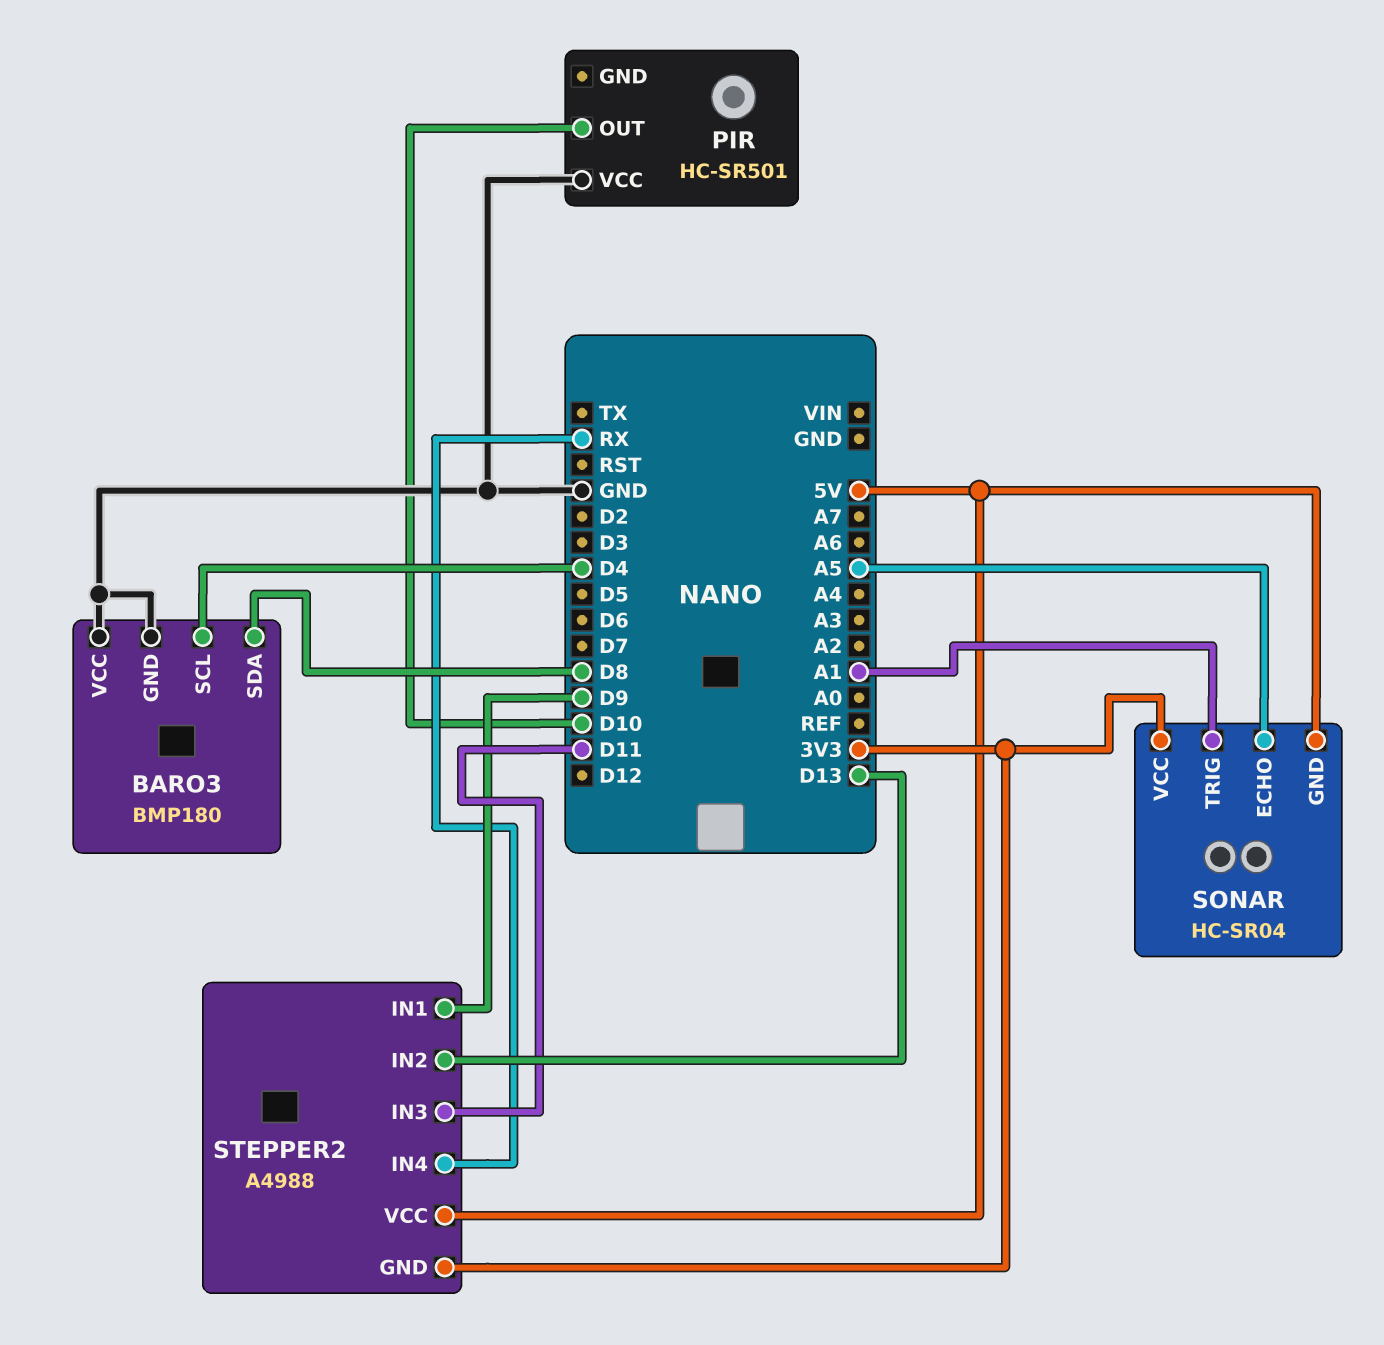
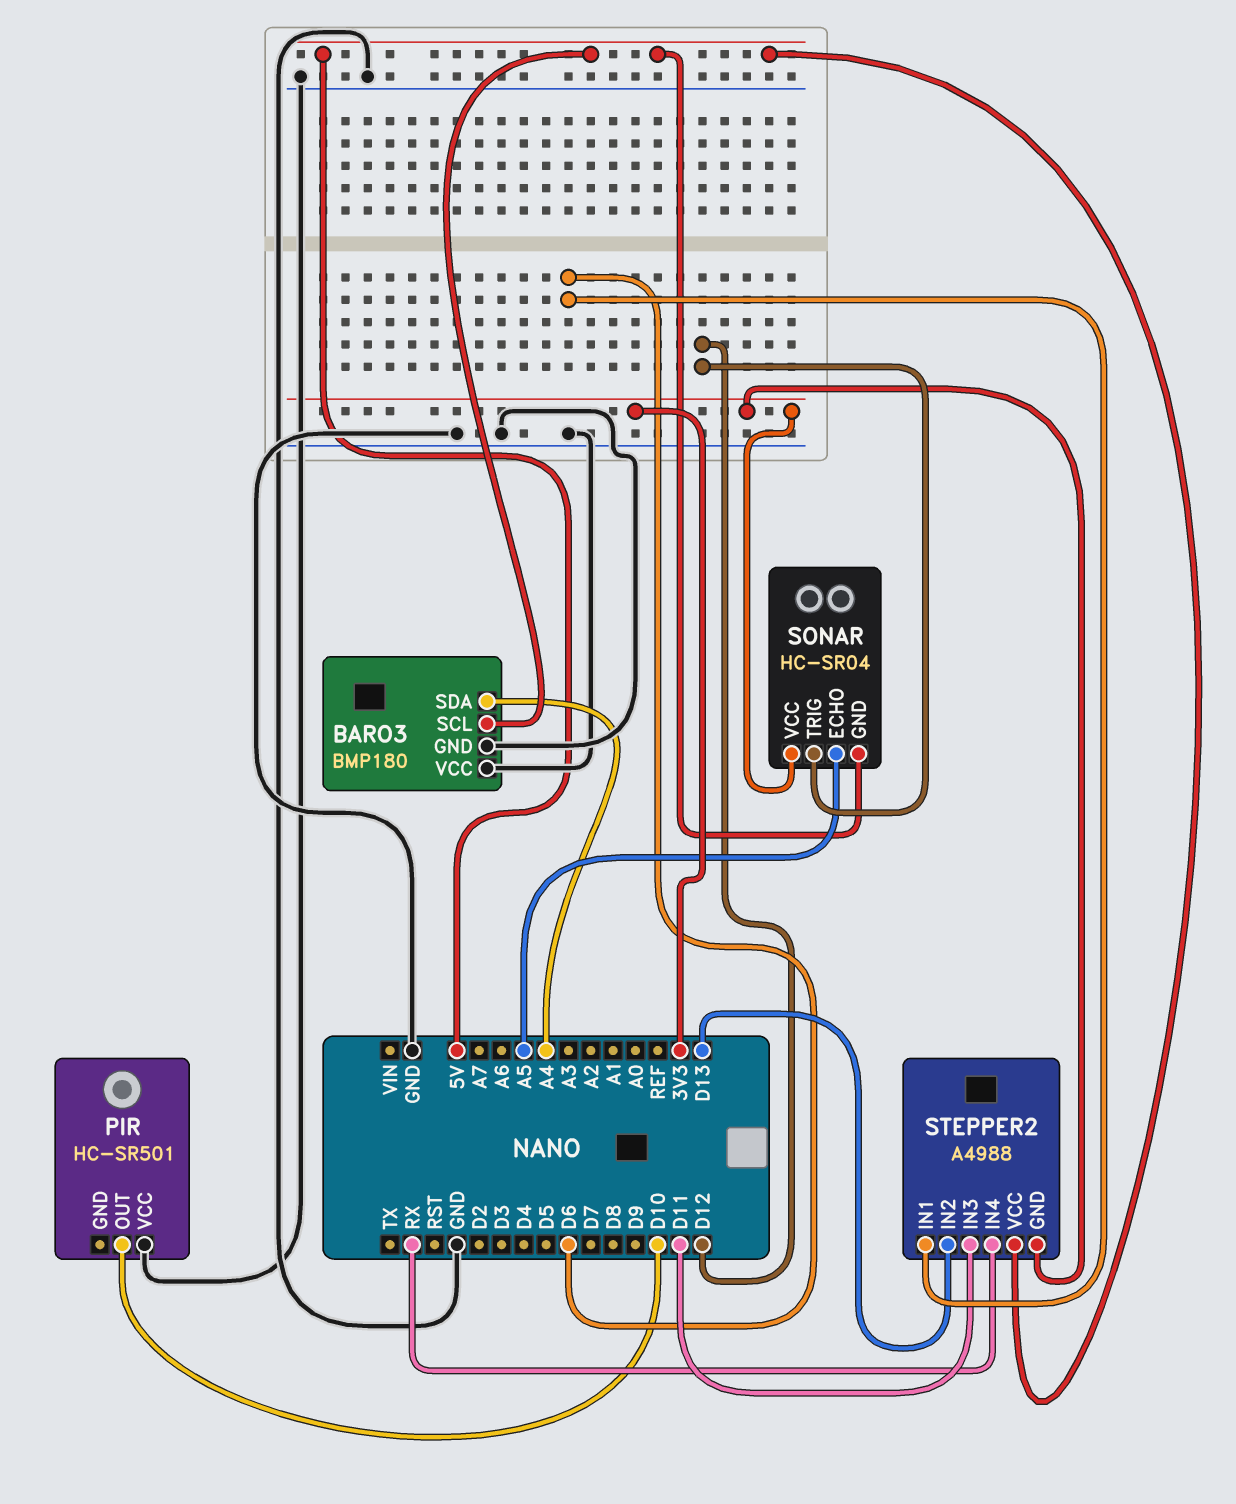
BARO3 pin SCL: D4 -> 5V
BARO3 pin SDA: D8 -> A4
SONAR pin TRIG: A1 -> D12
STEPPER2 pin IN1: D9 -> D6

